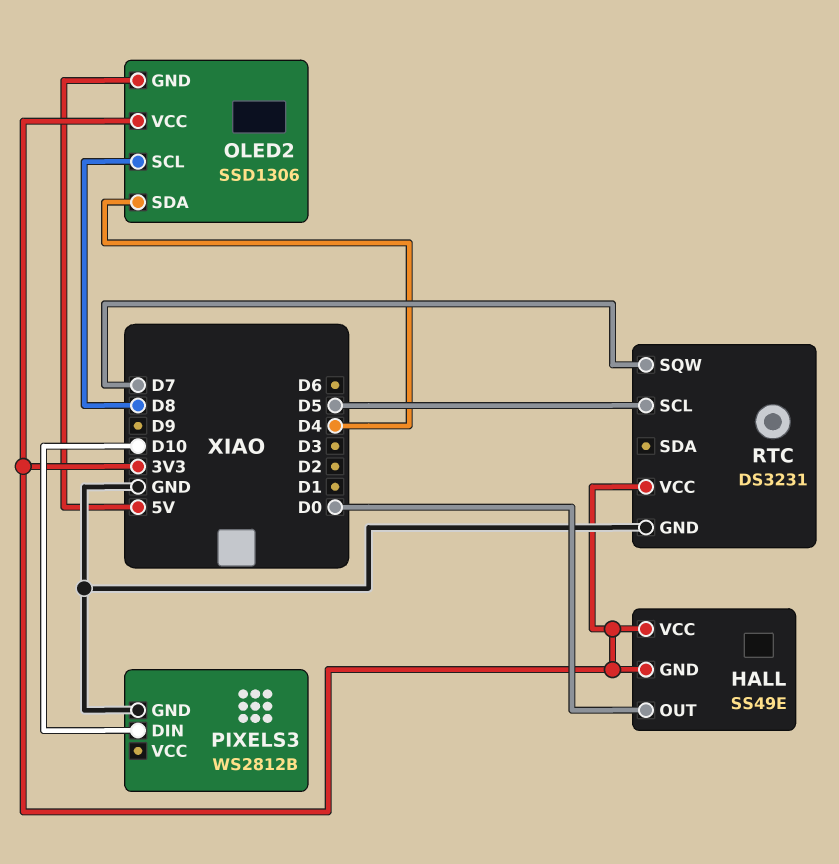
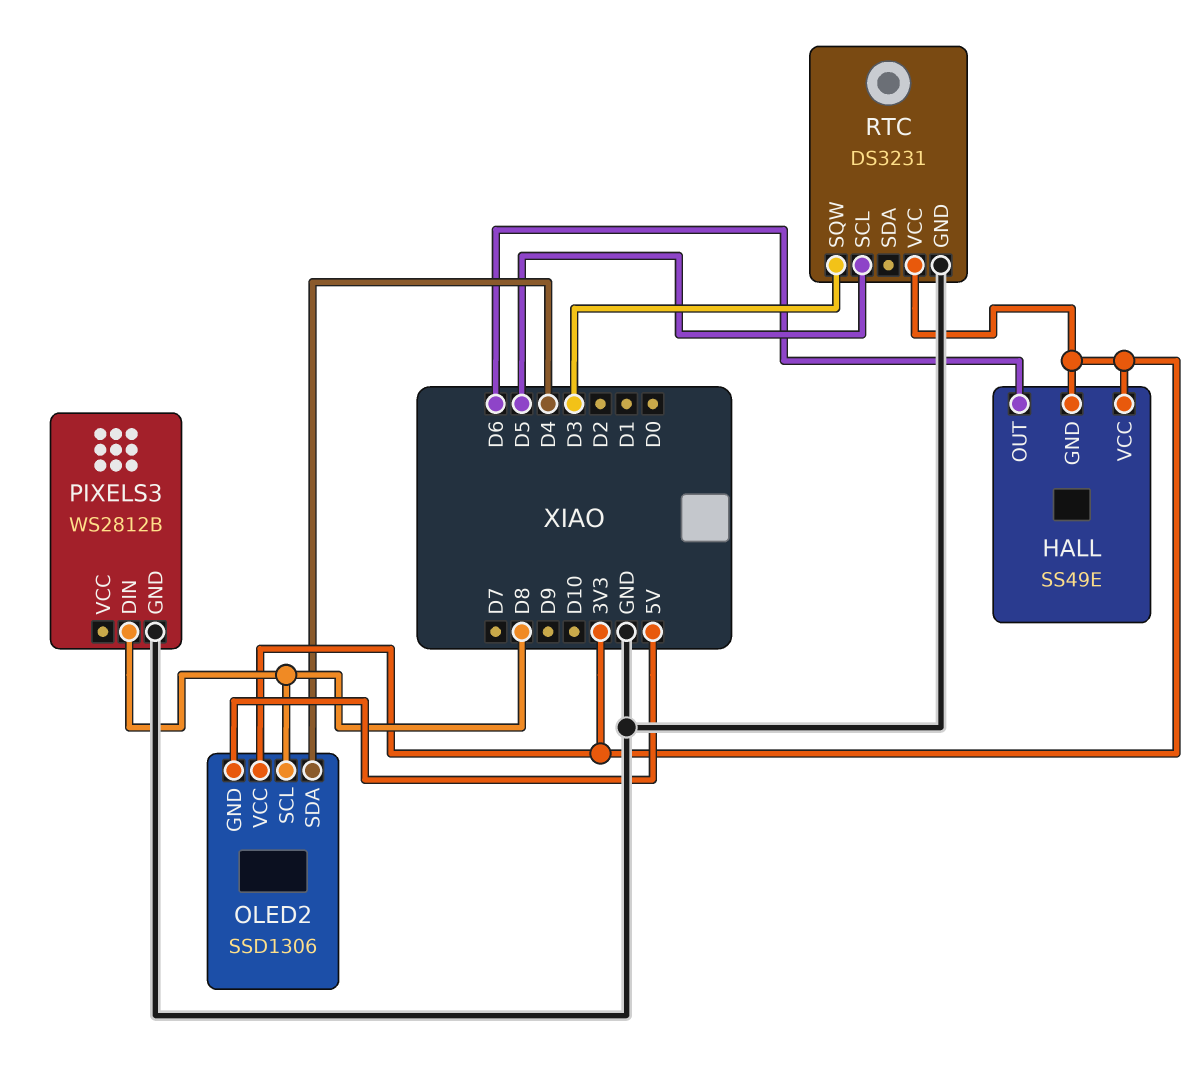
HALL pin OUT: D0 -> D6
PIXELS3 pin DIN: D10 -> D8
RTC pin SQW: D7 -> D3

